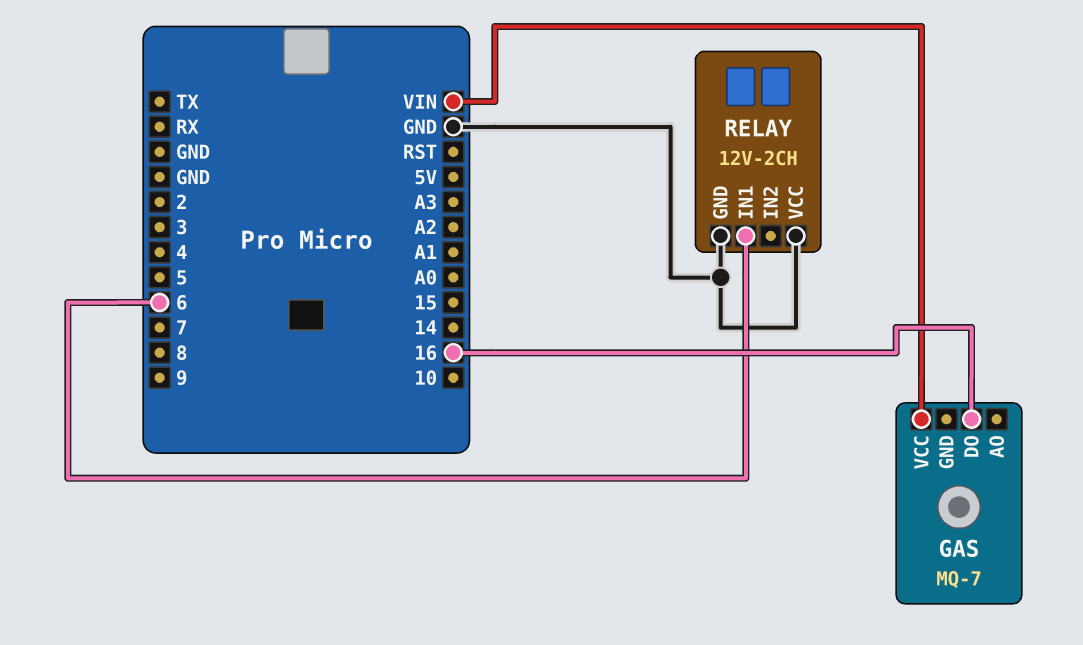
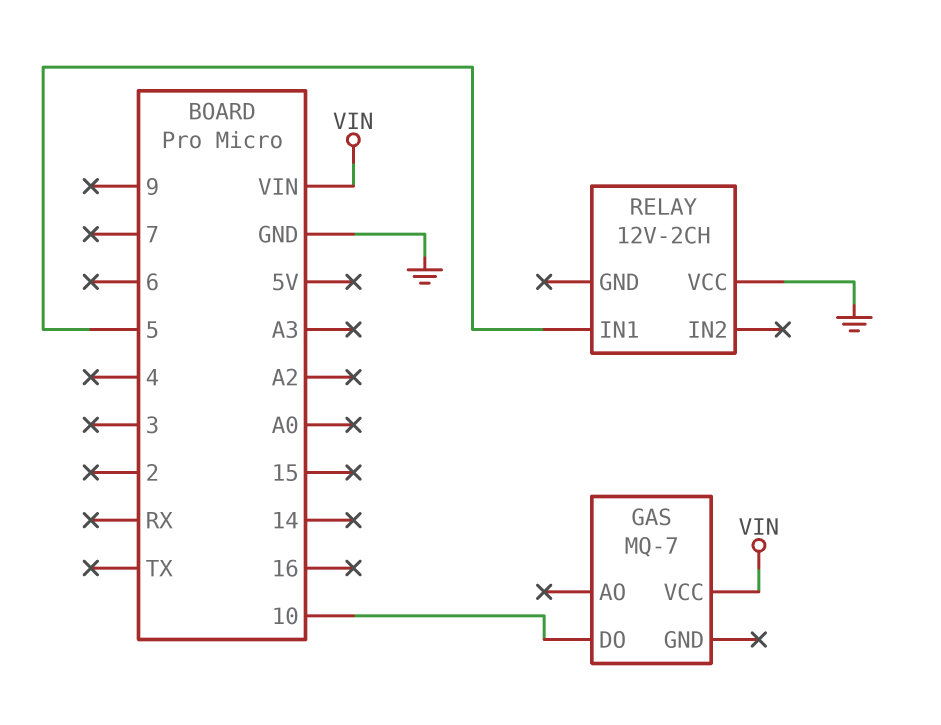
GAS pin DO: 16 -> 10
RELAY pin GND: GND -> none
RELAY pin IN1: 6 -> 5

